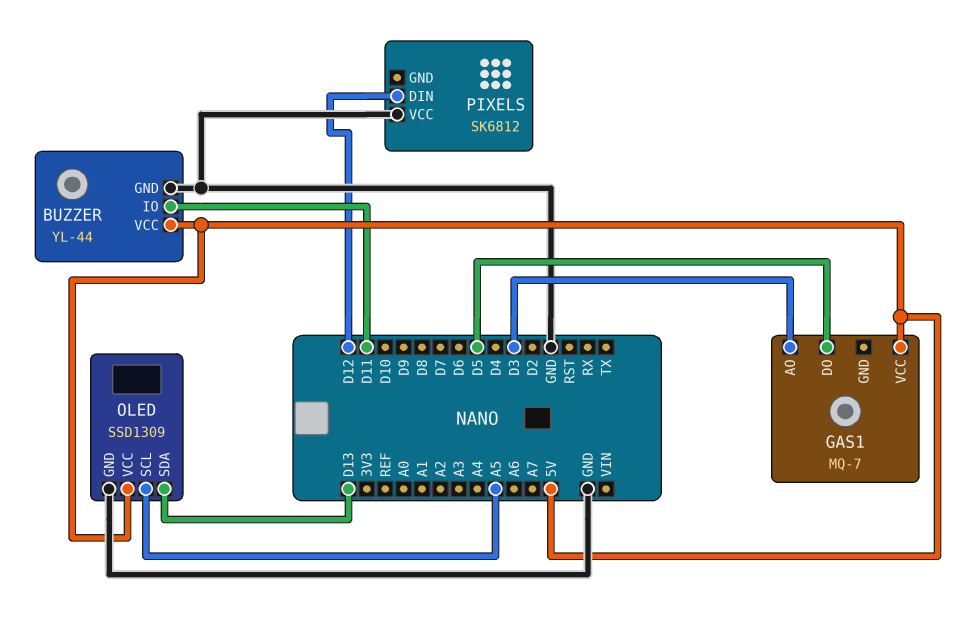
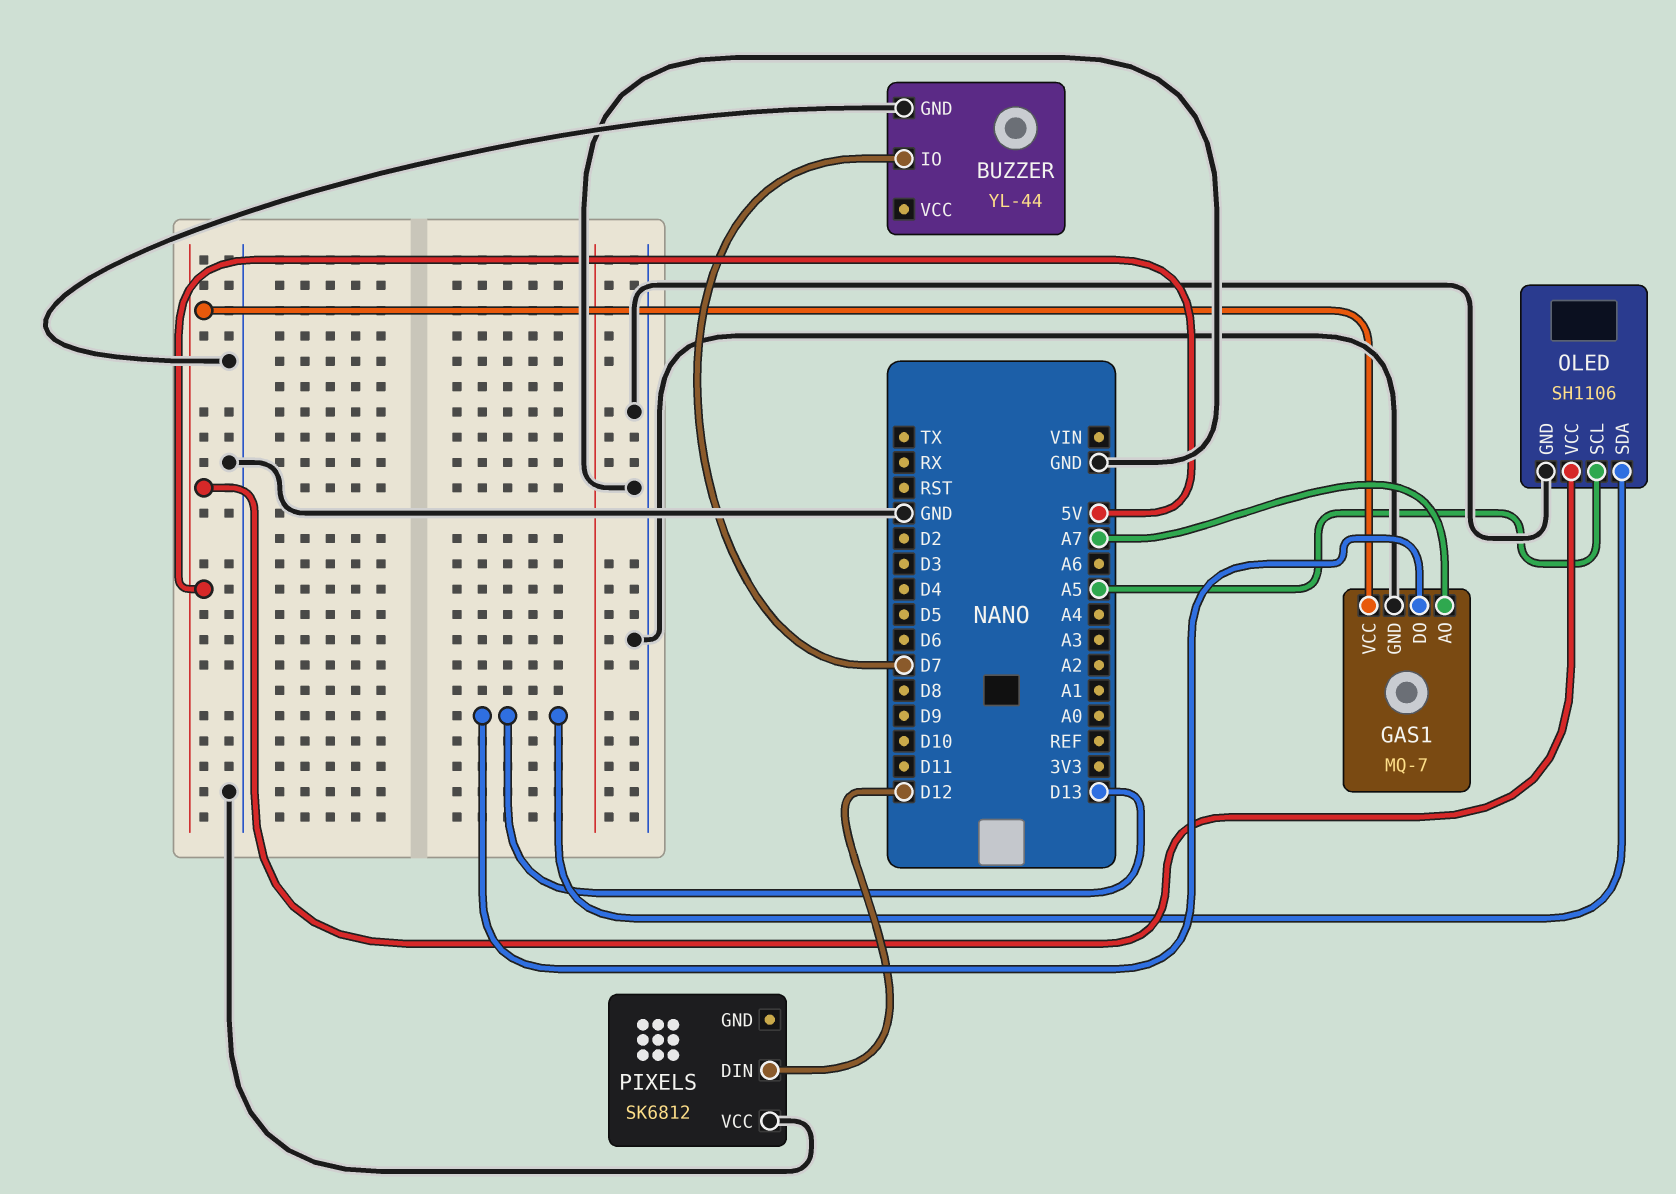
BUZZER pin IO: D11 -> D7
BUZZER pin VCC: 5V -> none
GAS1 pin AO: D3 -> A7
GAS1 pin DO: D5 -> D13
GAS1 pin GND: none -> GND
OLED: SSD1309 -> SH1106

